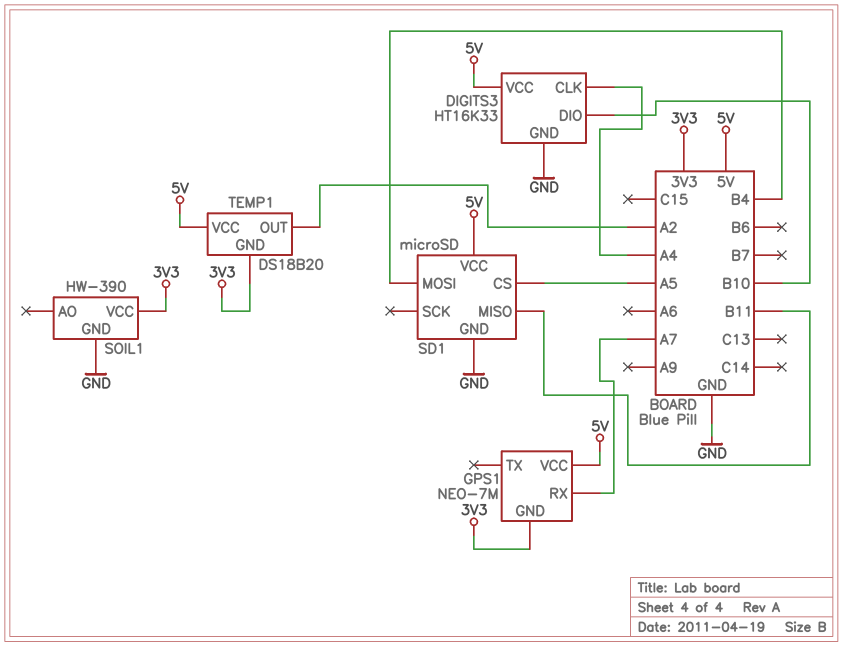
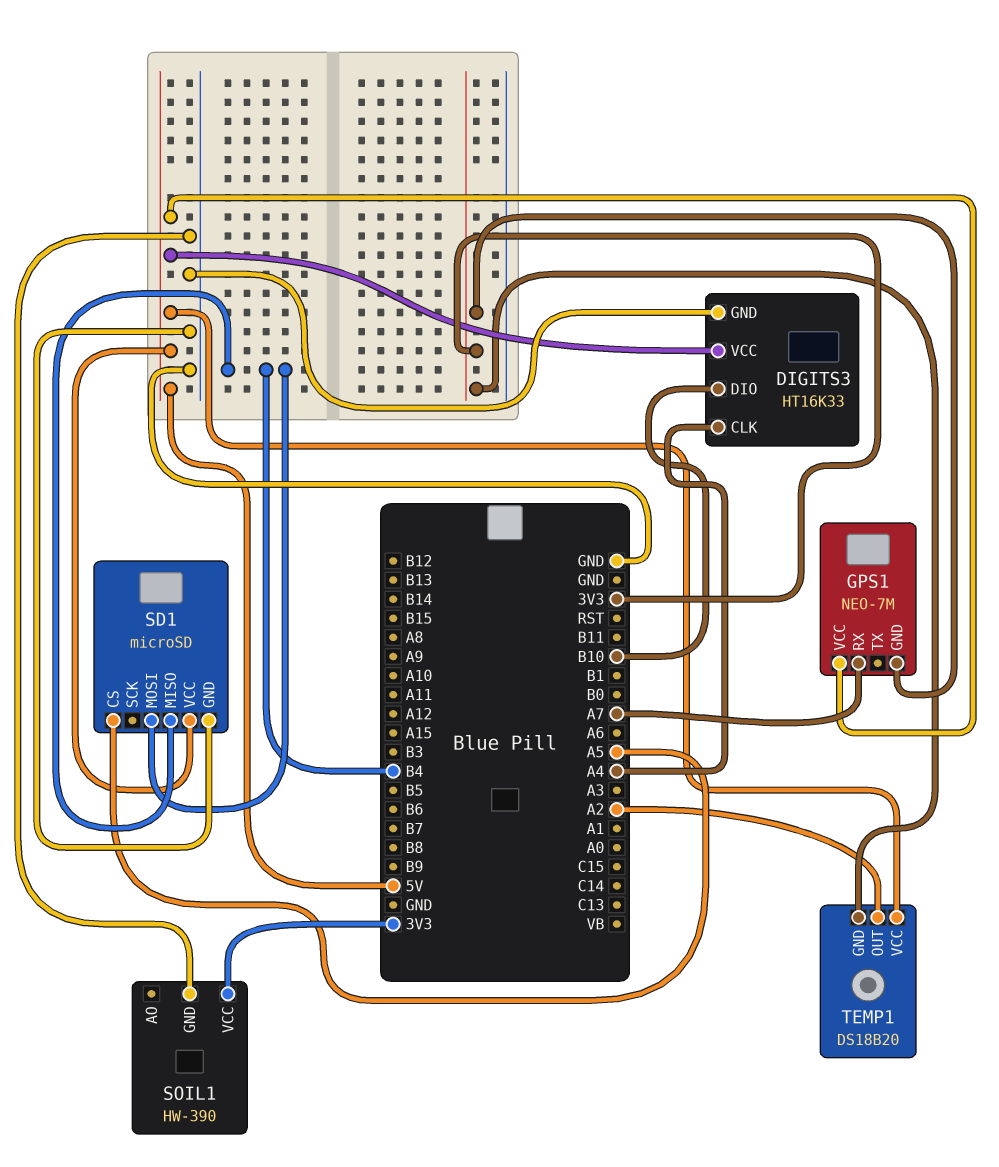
SD1 pin MISO: B11 -> B4

